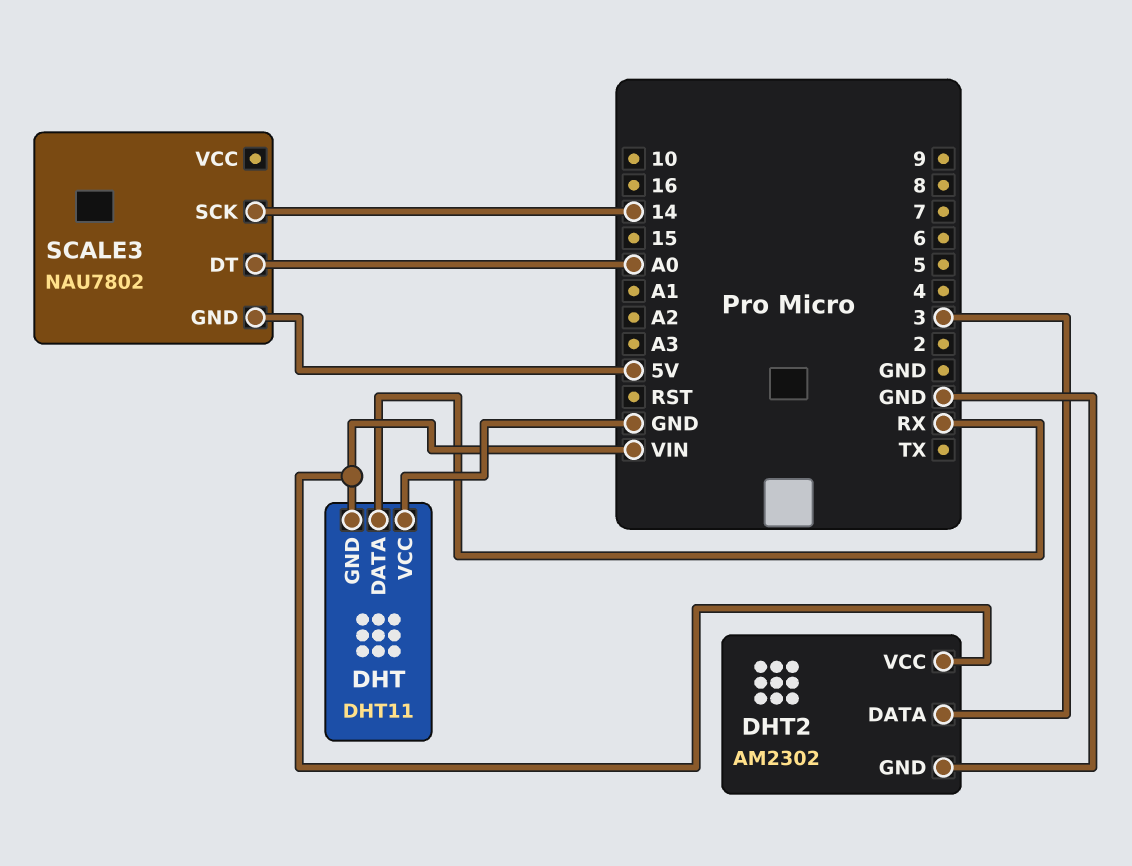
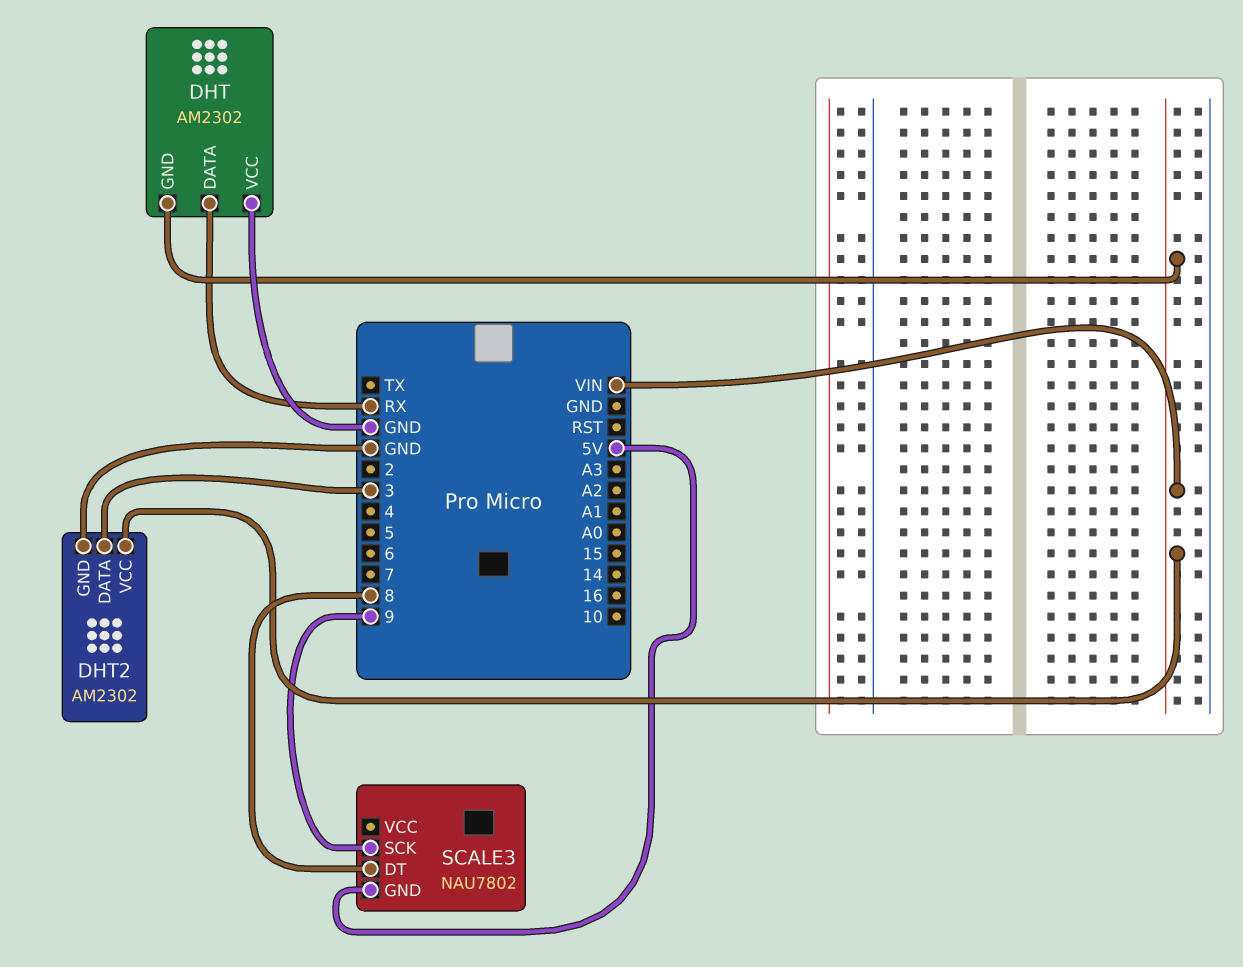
DHT: DHT11 -> AM2302
SCALE3 pin DT: A0 -> 8
SCALE3 pin SCK: 14 -> 9

